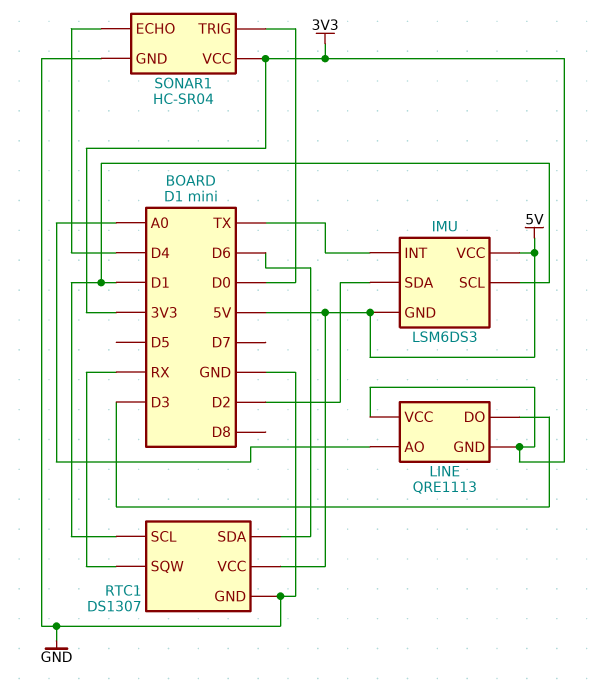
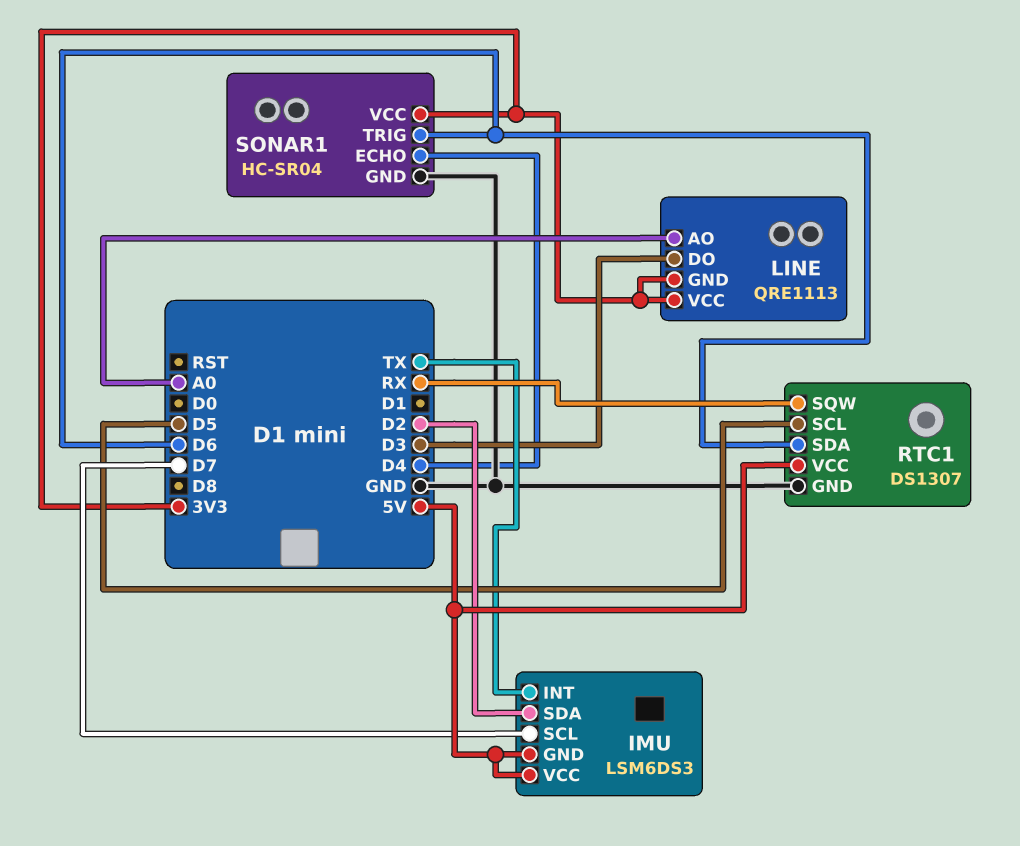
IMU pin SCL: D1 -> D7
RTC1 pin SCL: D1 -> D5
SONAR1 pin TRIG: D0 -> D6

